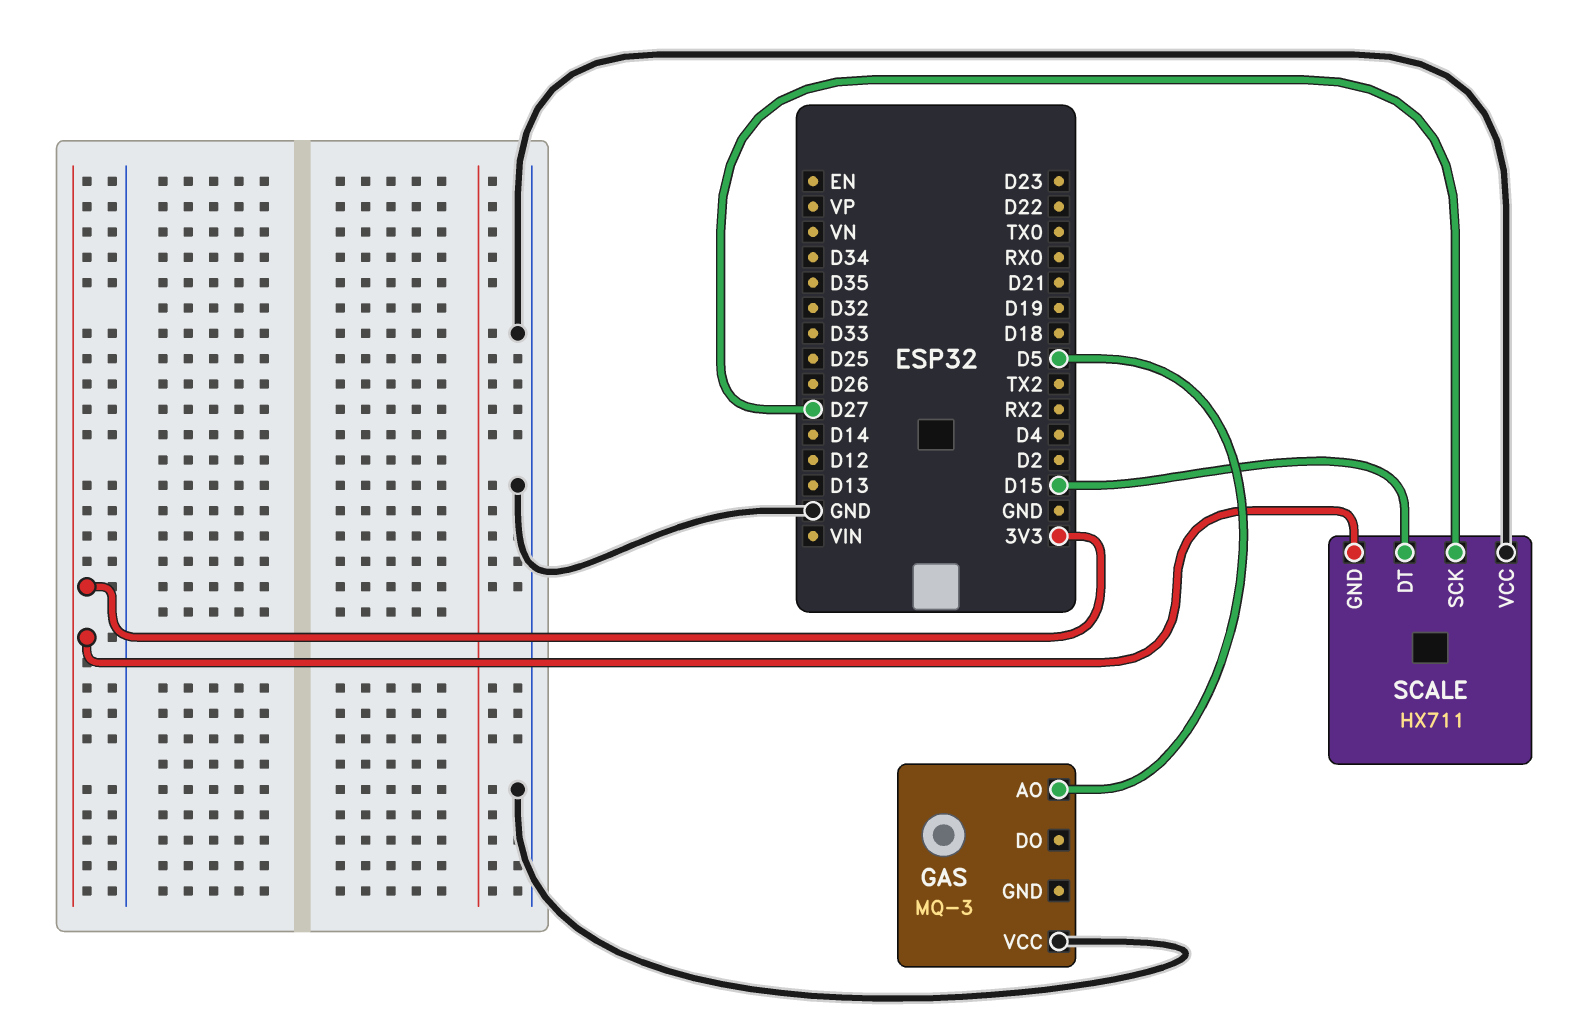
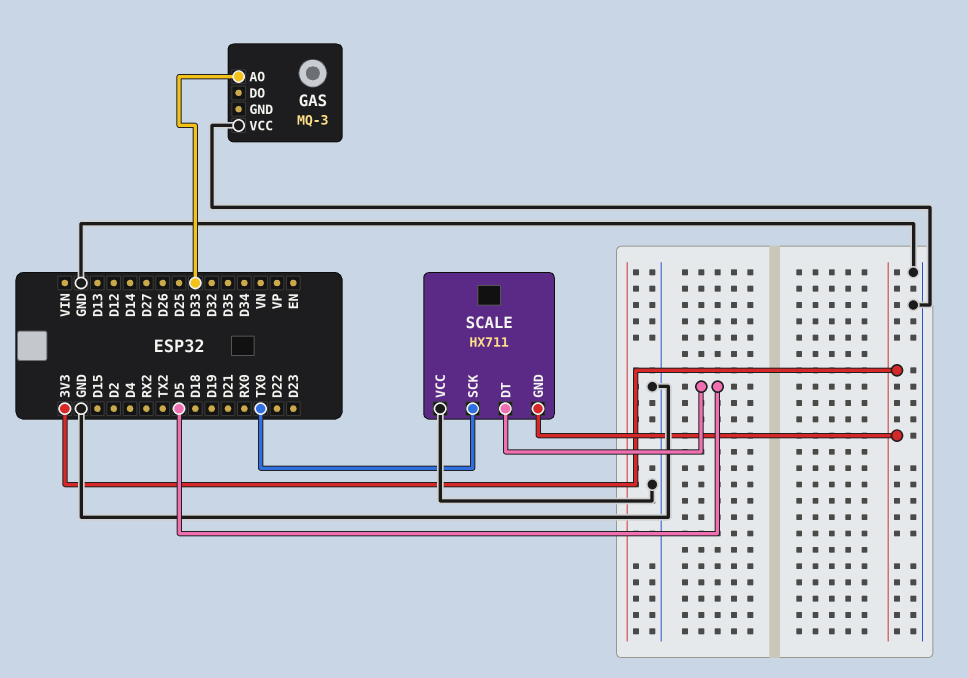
GAS pin AO: D5 -> D33
SCALE pin DT: D15 -> D5
SCALE pin SCK: D27 -> TX0

